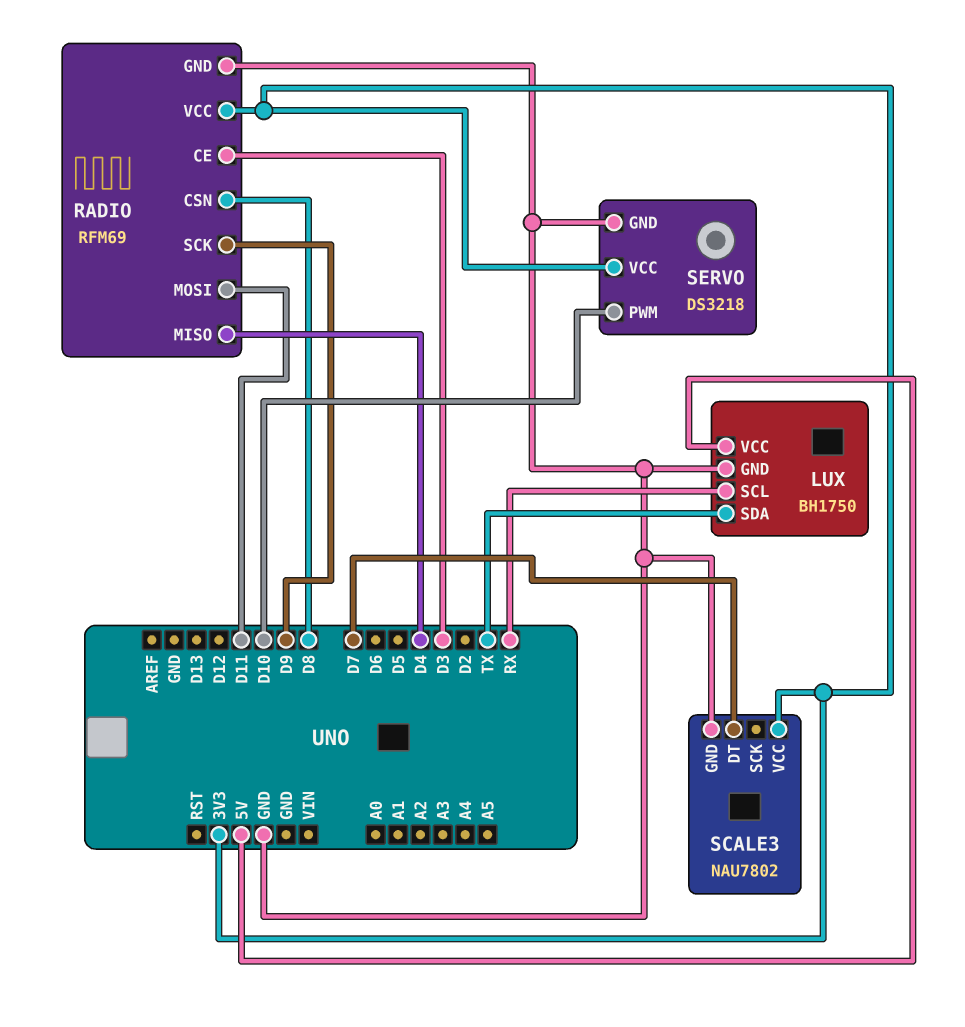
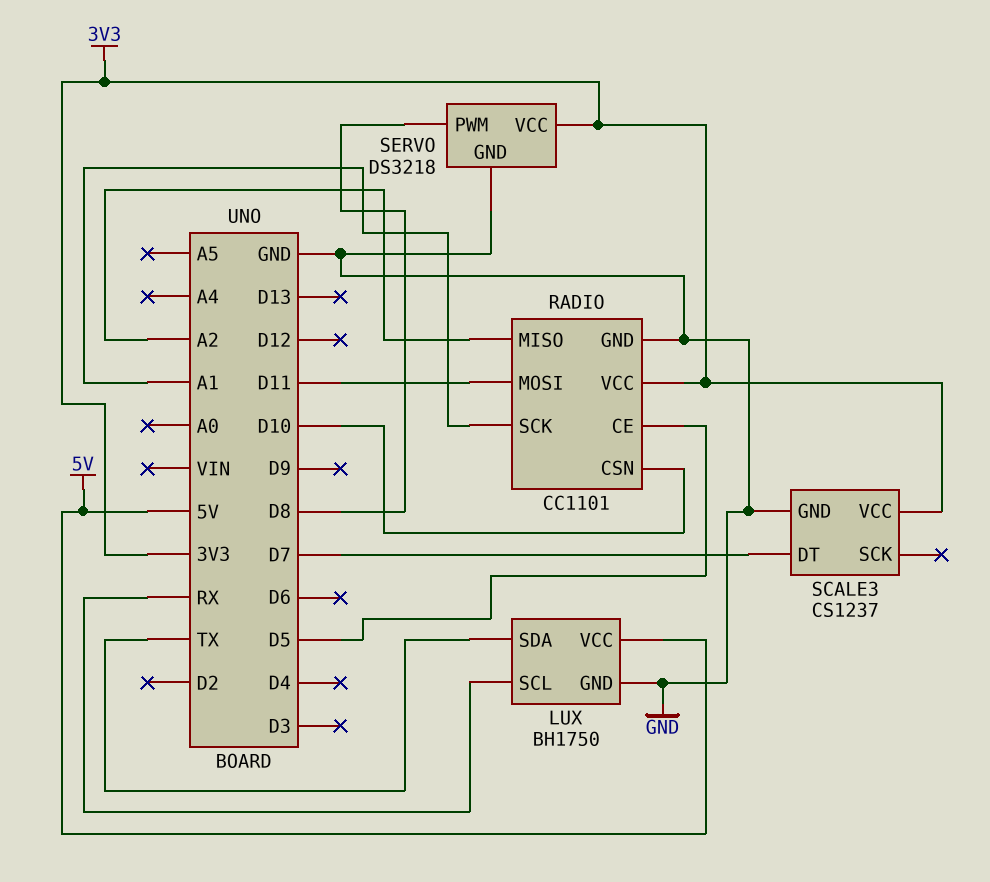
RADIO: RFM69 -> CC1101
RADIO pin CE: D3 -> D5
RADIO pin CSN: D8 -> D10
RADIO pin MISO: D4 -> A2
RADIO pin SCK: D9 -> A1
SCALE3: NAU7802 -> CS1237
SERVO pin PWM: D10 -> D8

